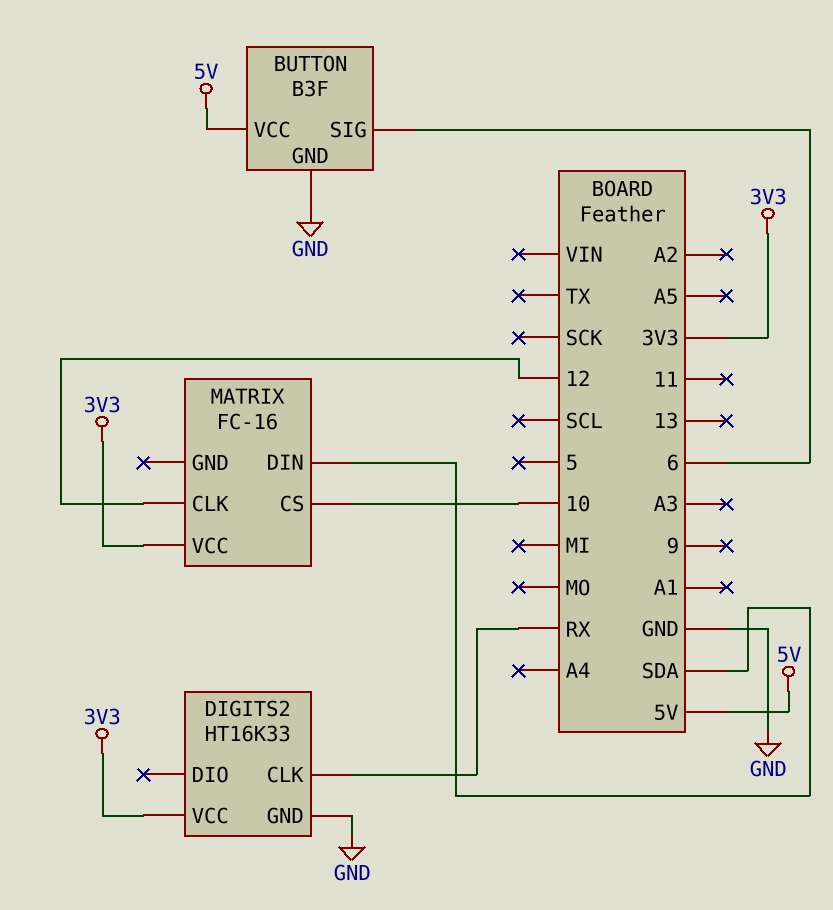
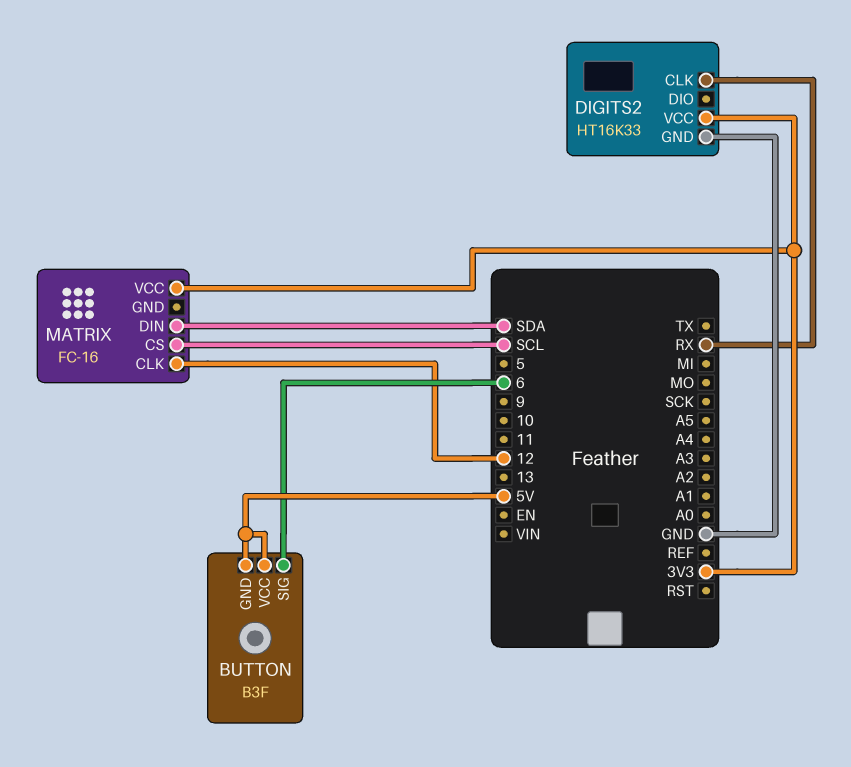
BUTTON pin GND: GND -> 5V
MATRIX pin CS: 10 -> SCL

